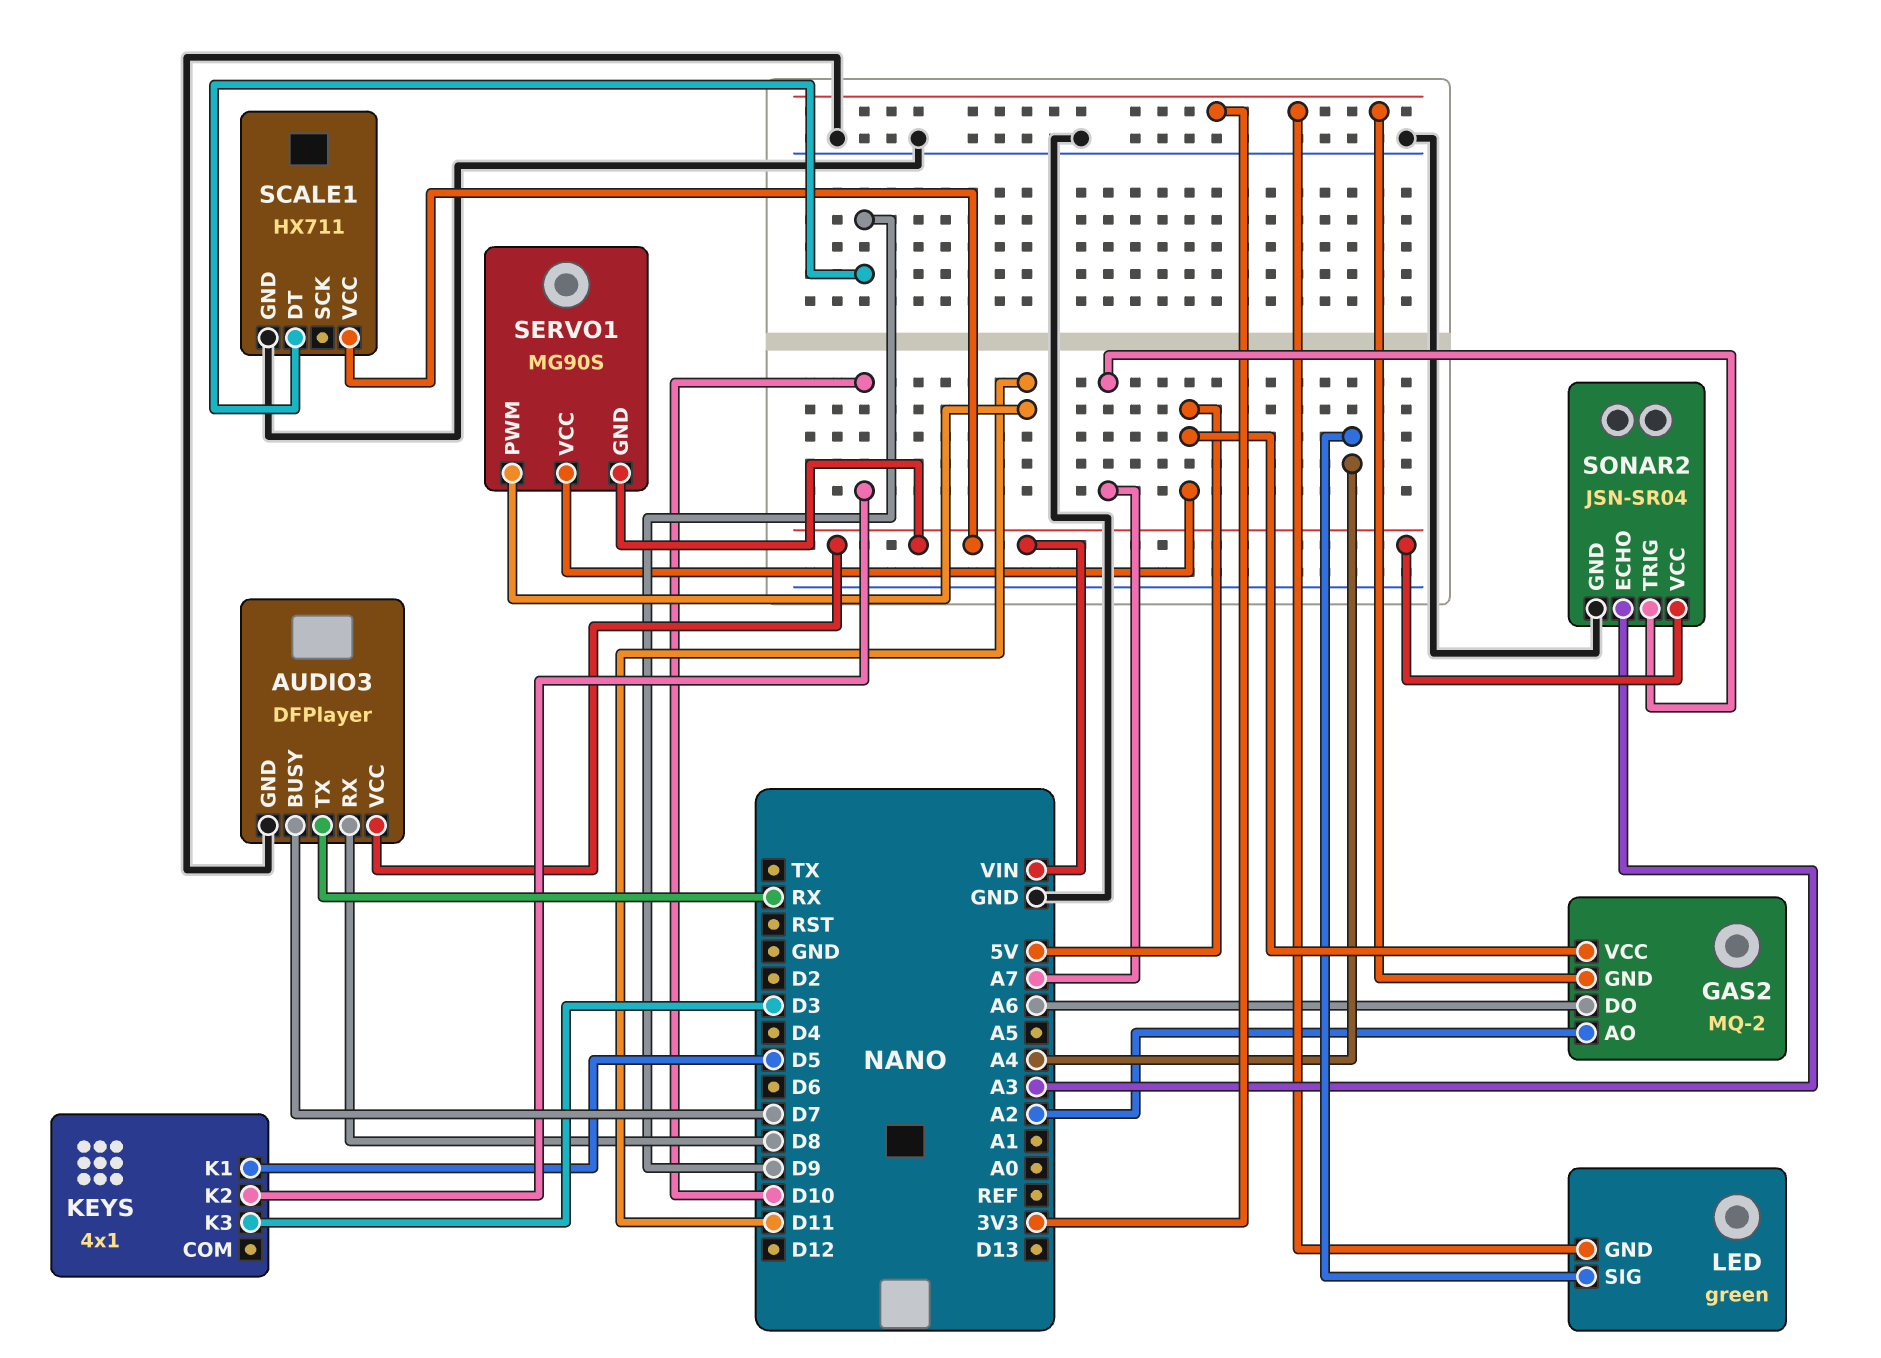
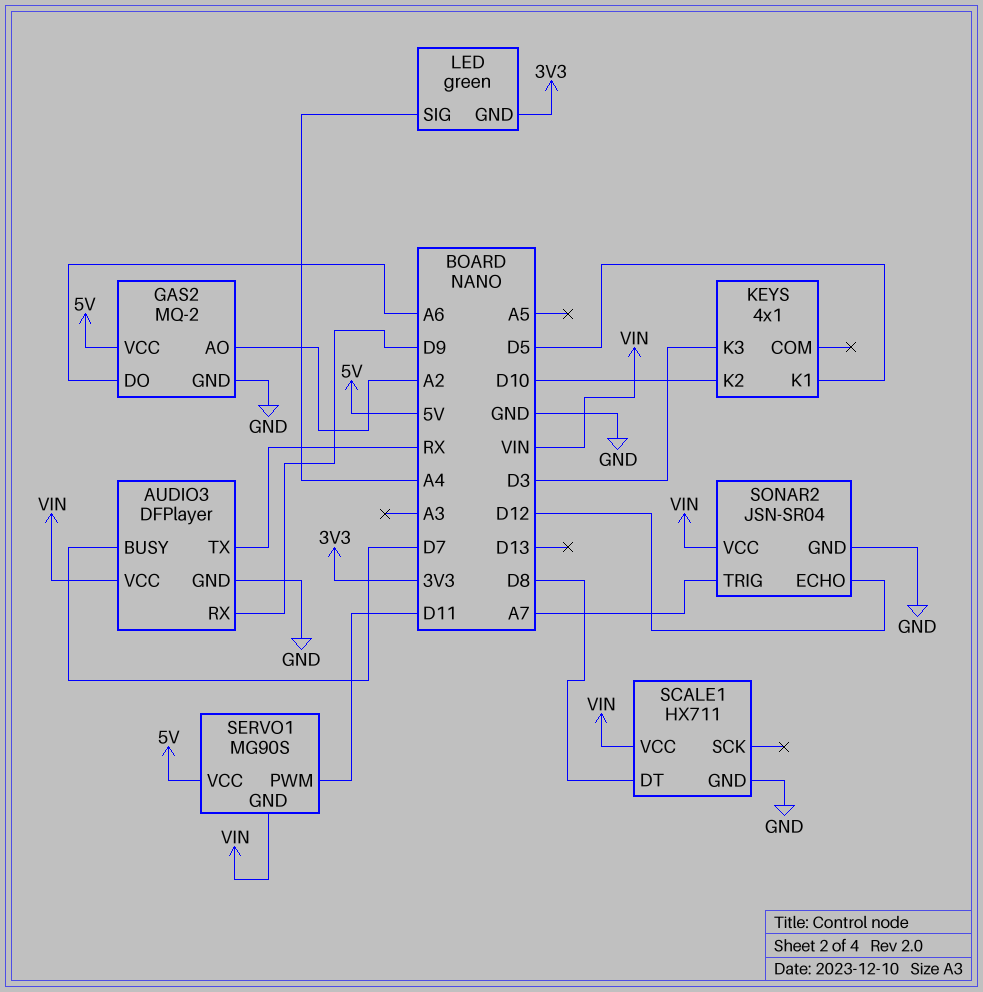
AUDIO3 pin RX: D8 -> D9
GAS2 pin GND: 3V3 -> GND
SCALE1 pin DT: D9 -> D8
SONAR2 pin ECHO: A3 -> D12

